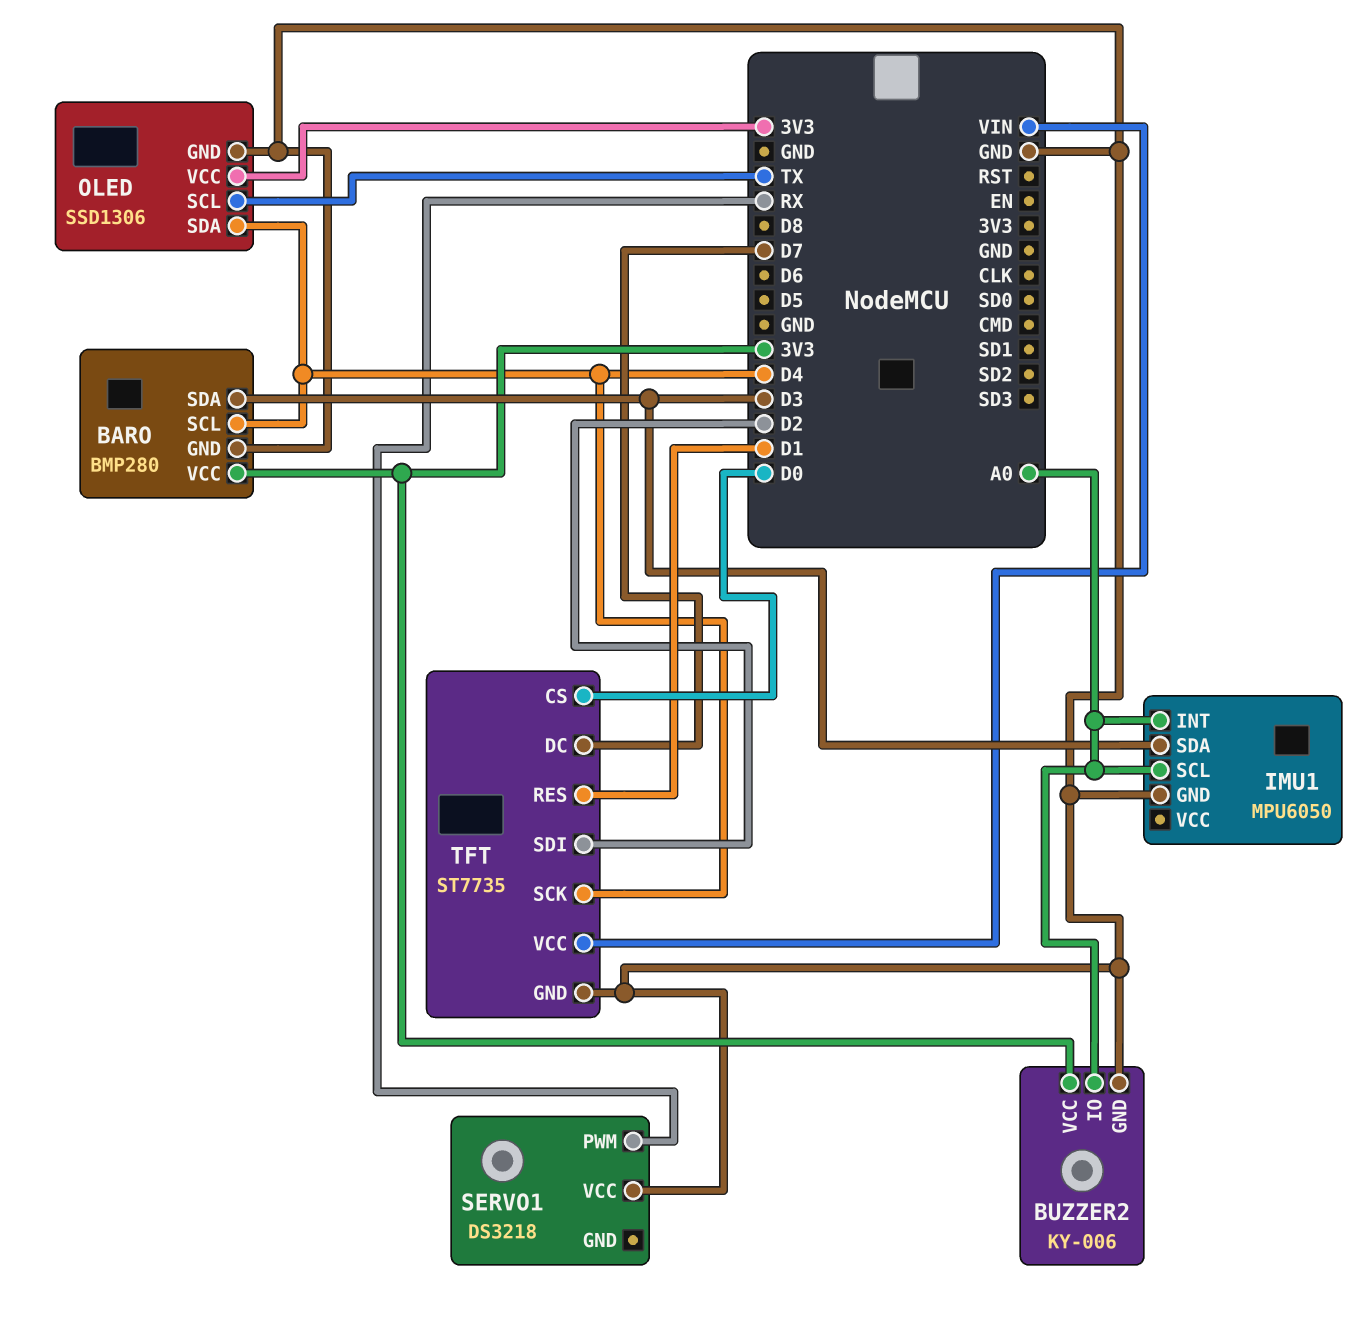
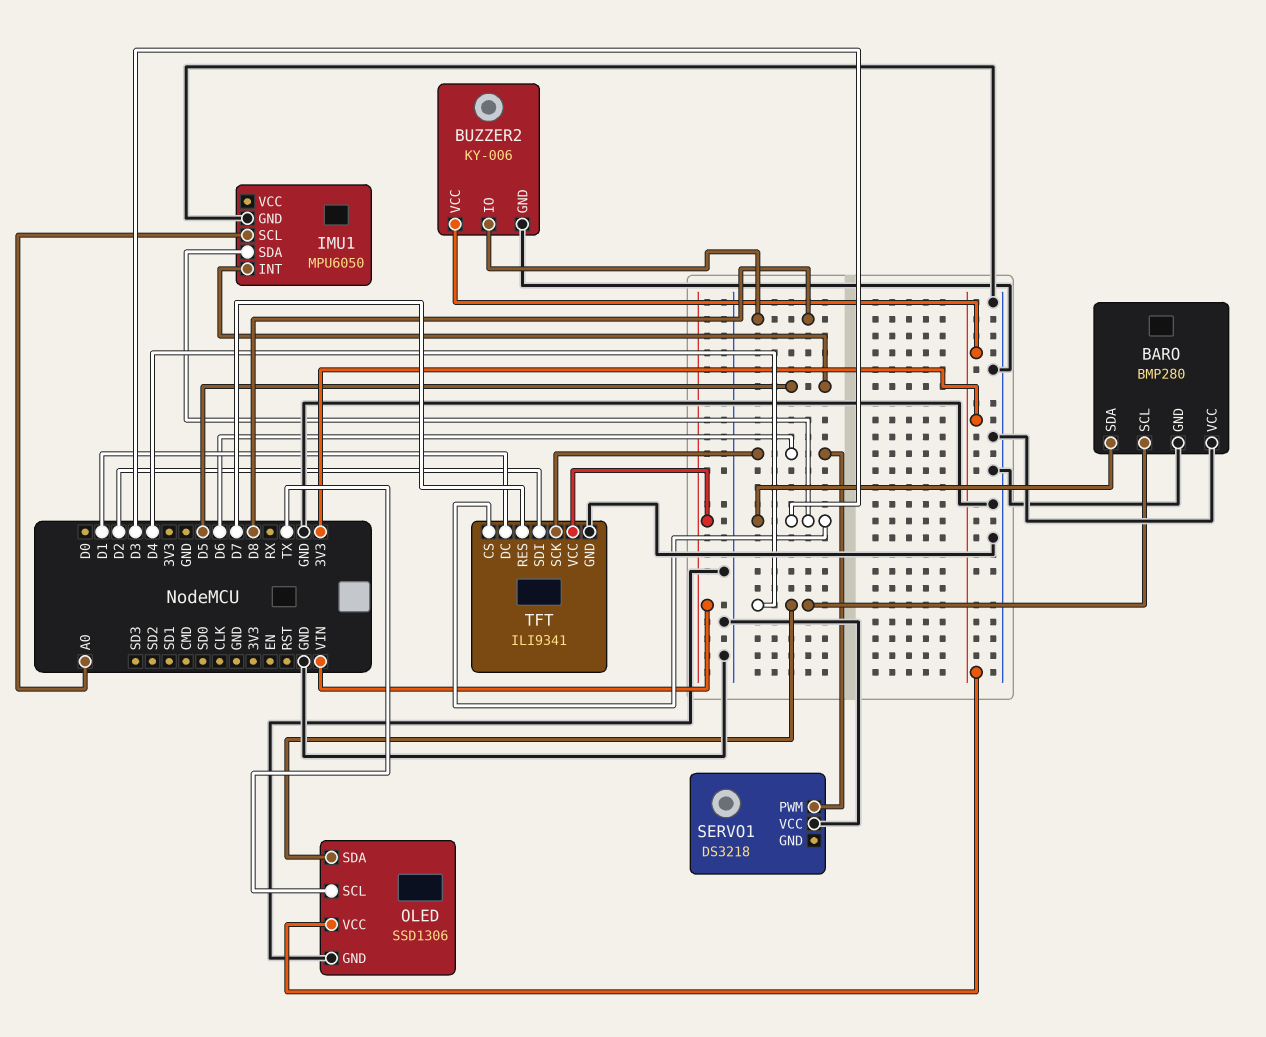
BARO pin VCC: 3V3 -> GND
BUZZER2 pin IO: A0 -> D8
IMU1 pin INT: A0 -> D5
SERVO1 pin PWM: RX -> D6
TFT: ST7735 -> ILI9341
TFT pin CS: D0 -> D3
TFT pin DC: D7 -> D1
TFT pin RES: D1 -> D7
TFT pin SCK: D4 -> D6

